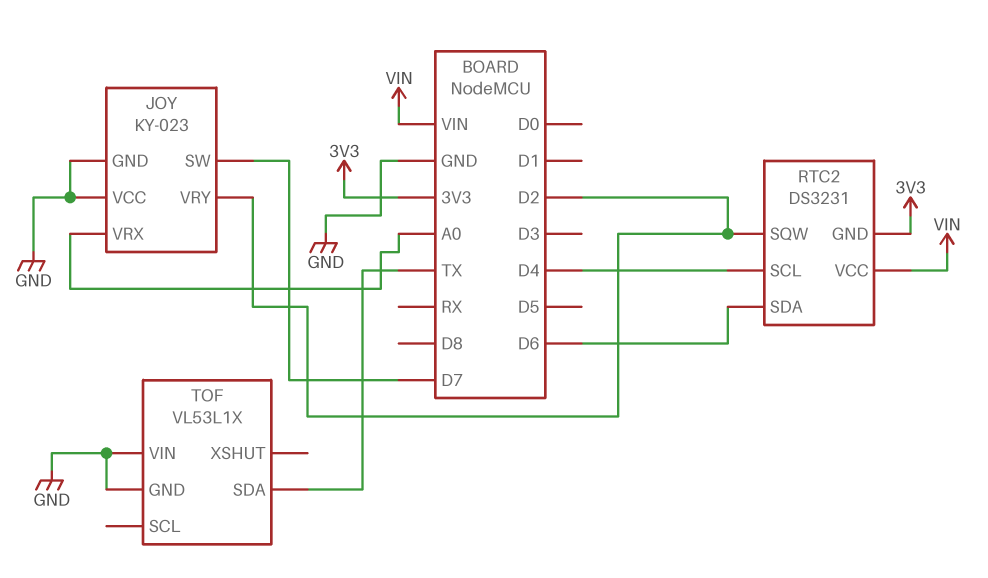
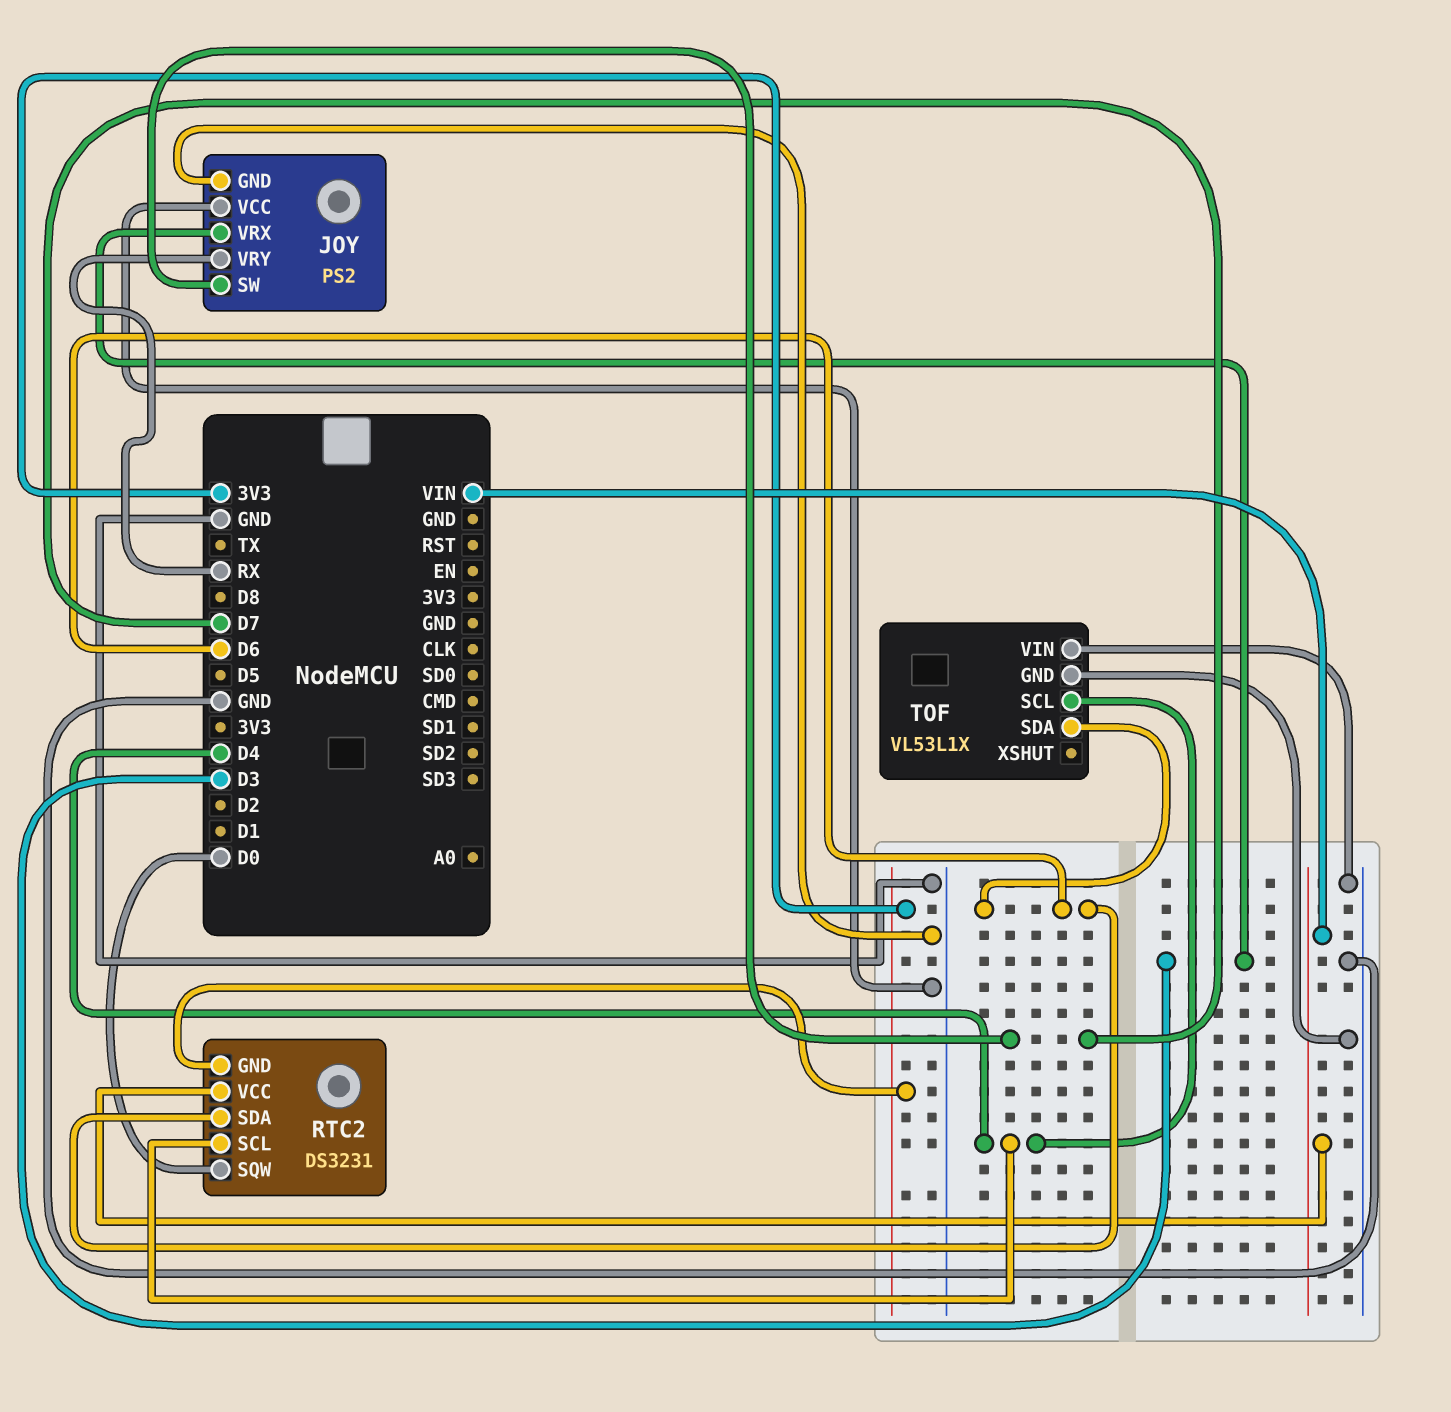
JOY: KY-023 -> PS2
JOY pin VRX: A0 -> D3
JOY pin VRY: D2 -> RX
RTC2 pin SQW: D2 -> D0
TOF pin SCL: none -> D4
TOF pin SDA: TX -> D6

